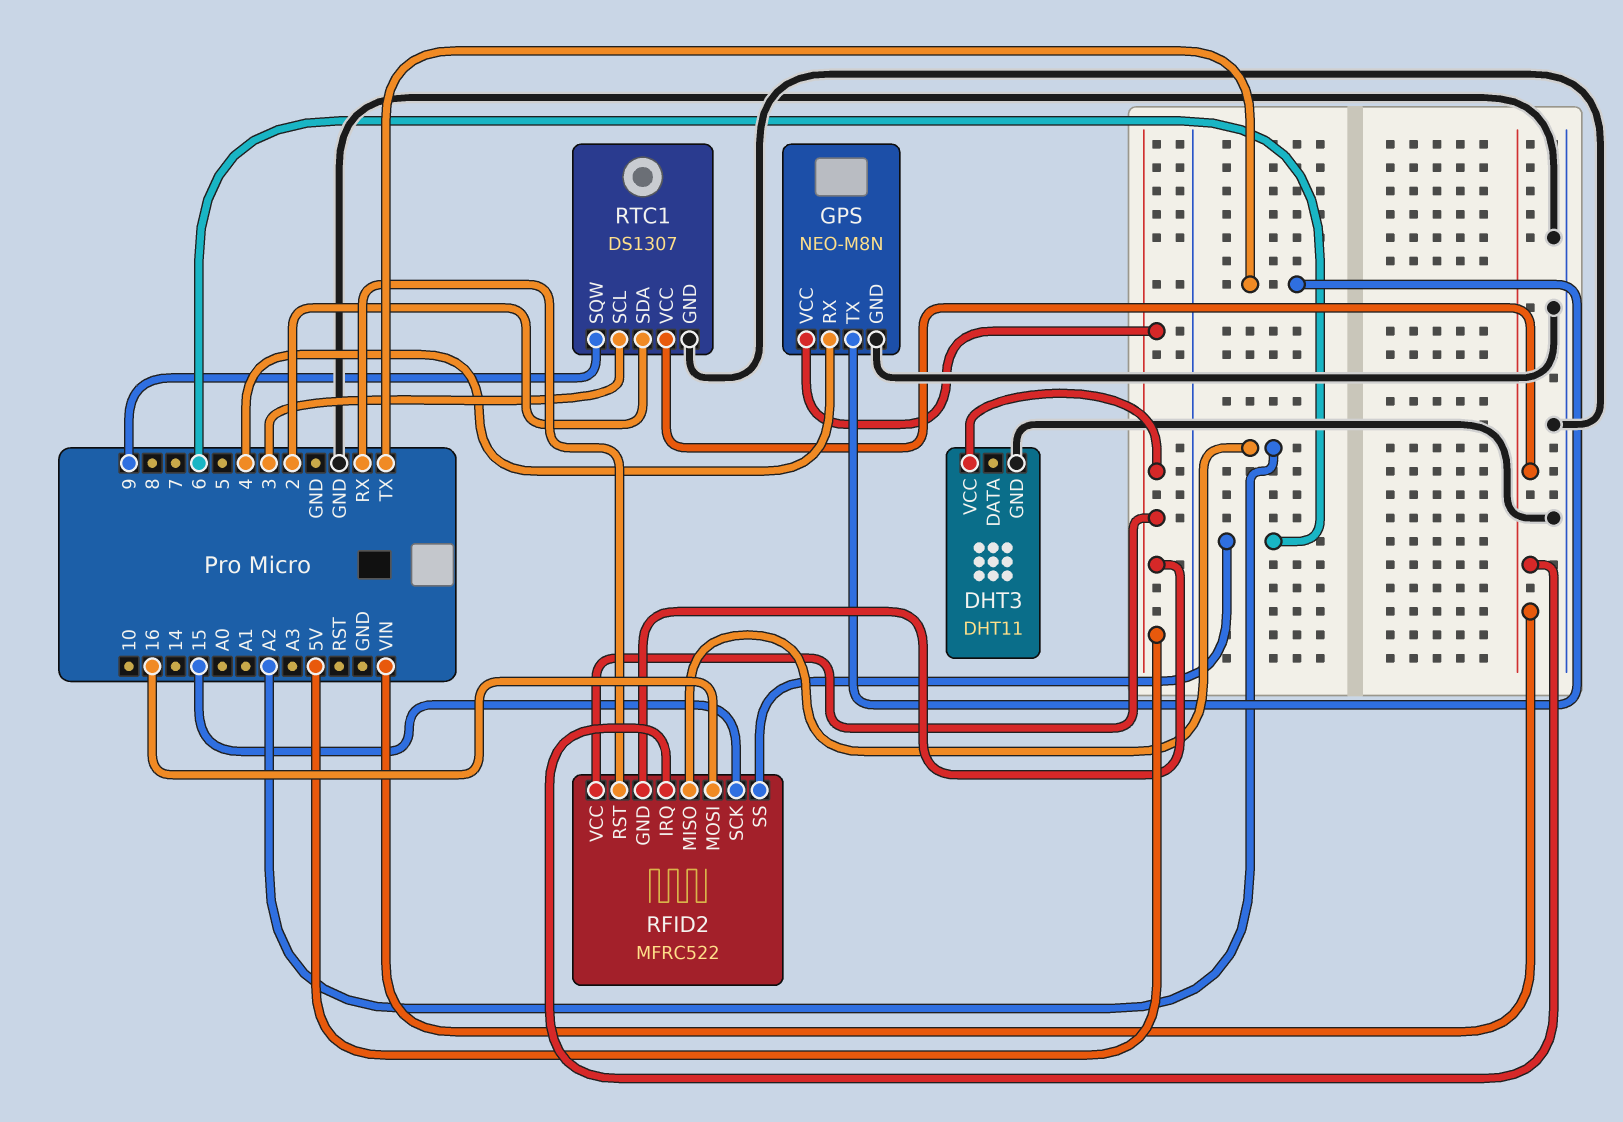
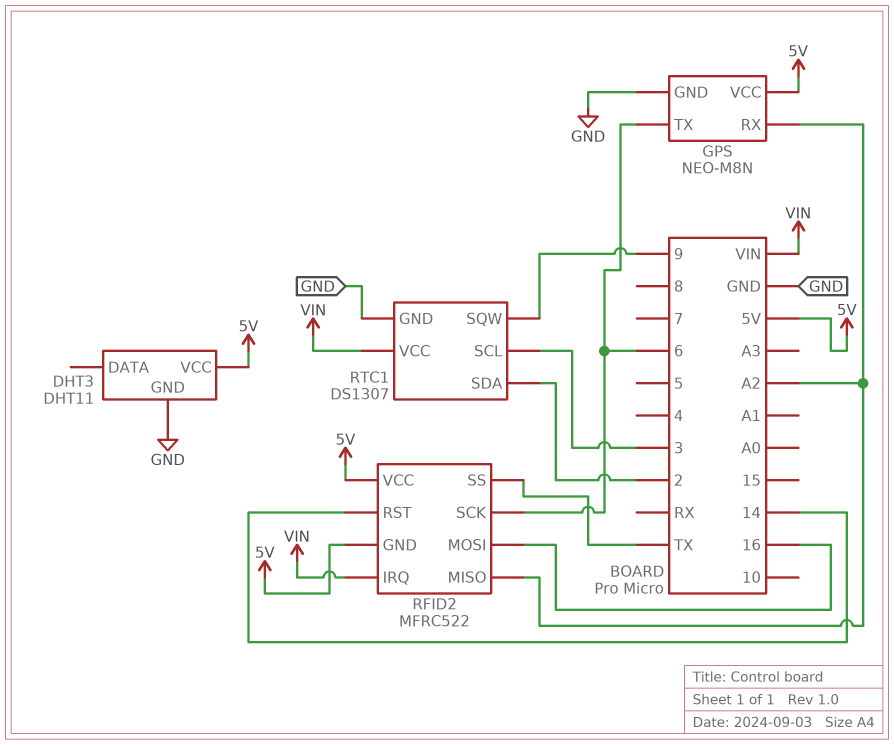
GPS pin RX: 4 -> A2
GPS pin TX: TX -> 6
RFID2 pin RST: RX -> 14
RFID2 pin SCK: 15 -> 6
RFID2 pin SS: 6 -> TX

